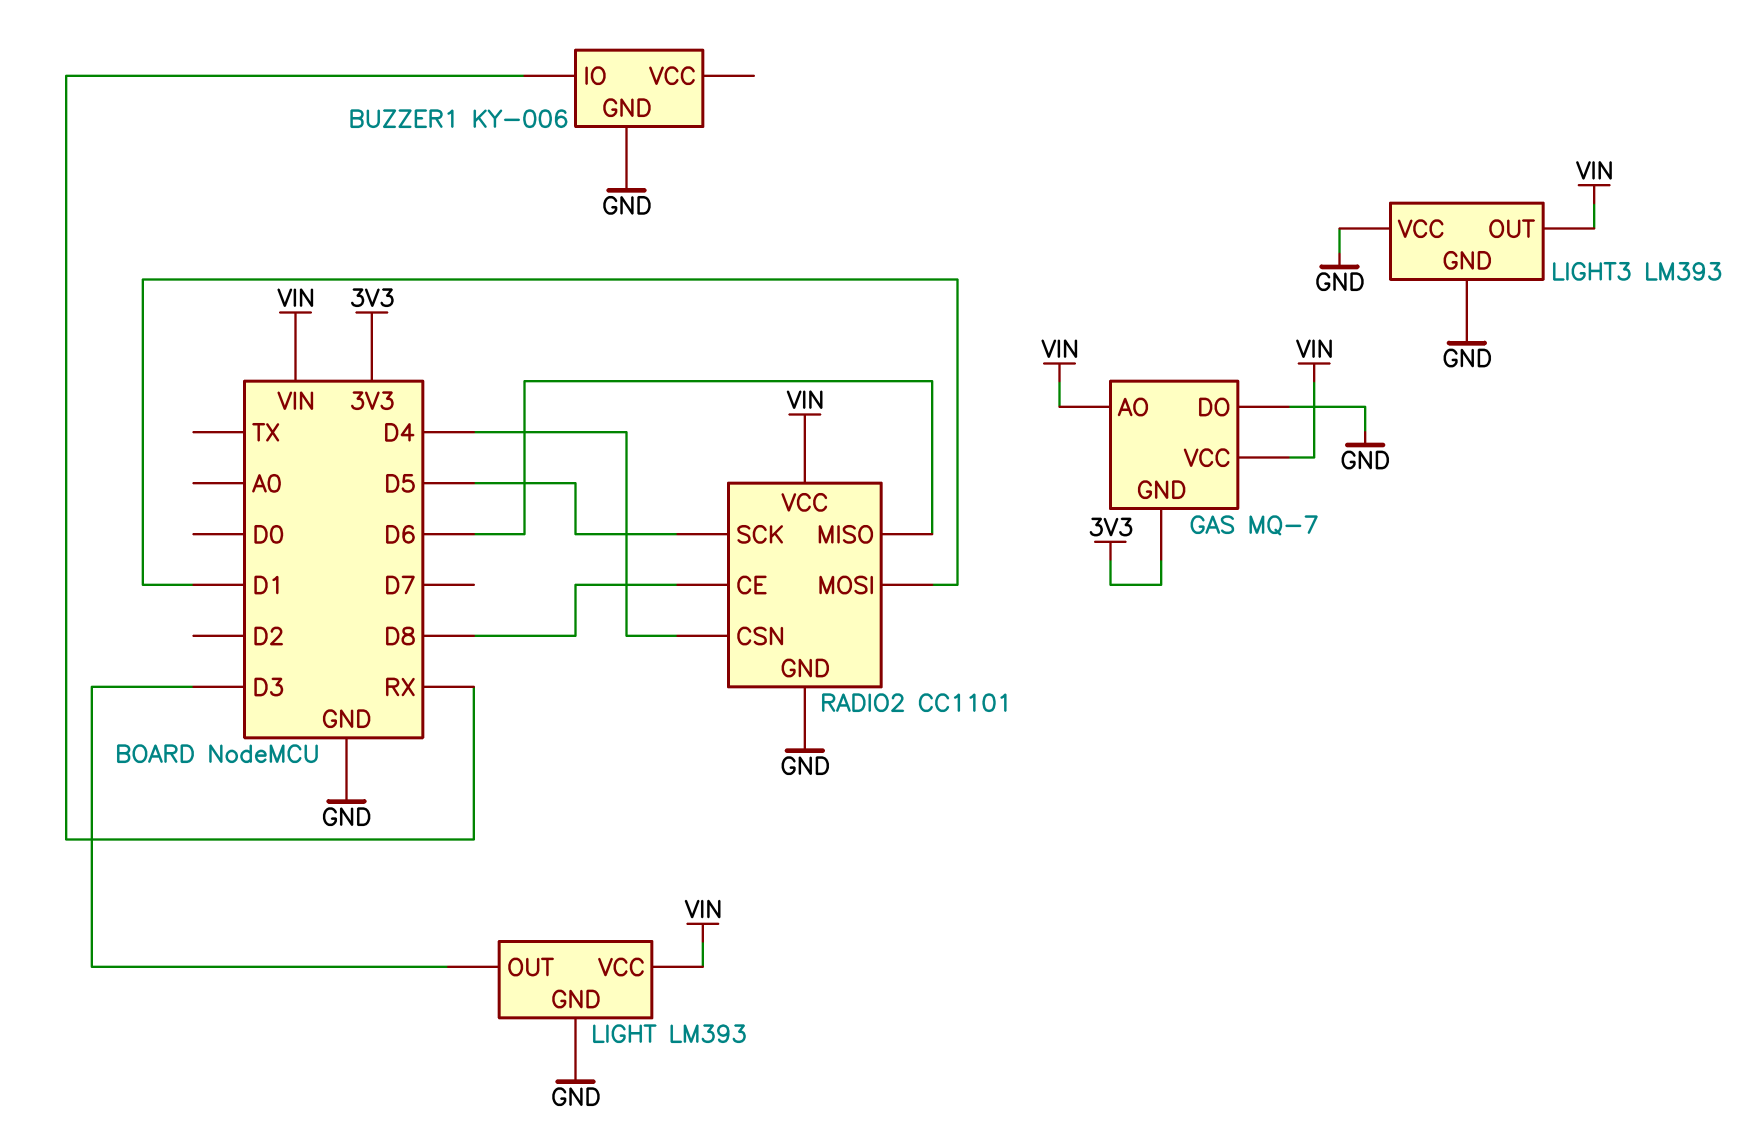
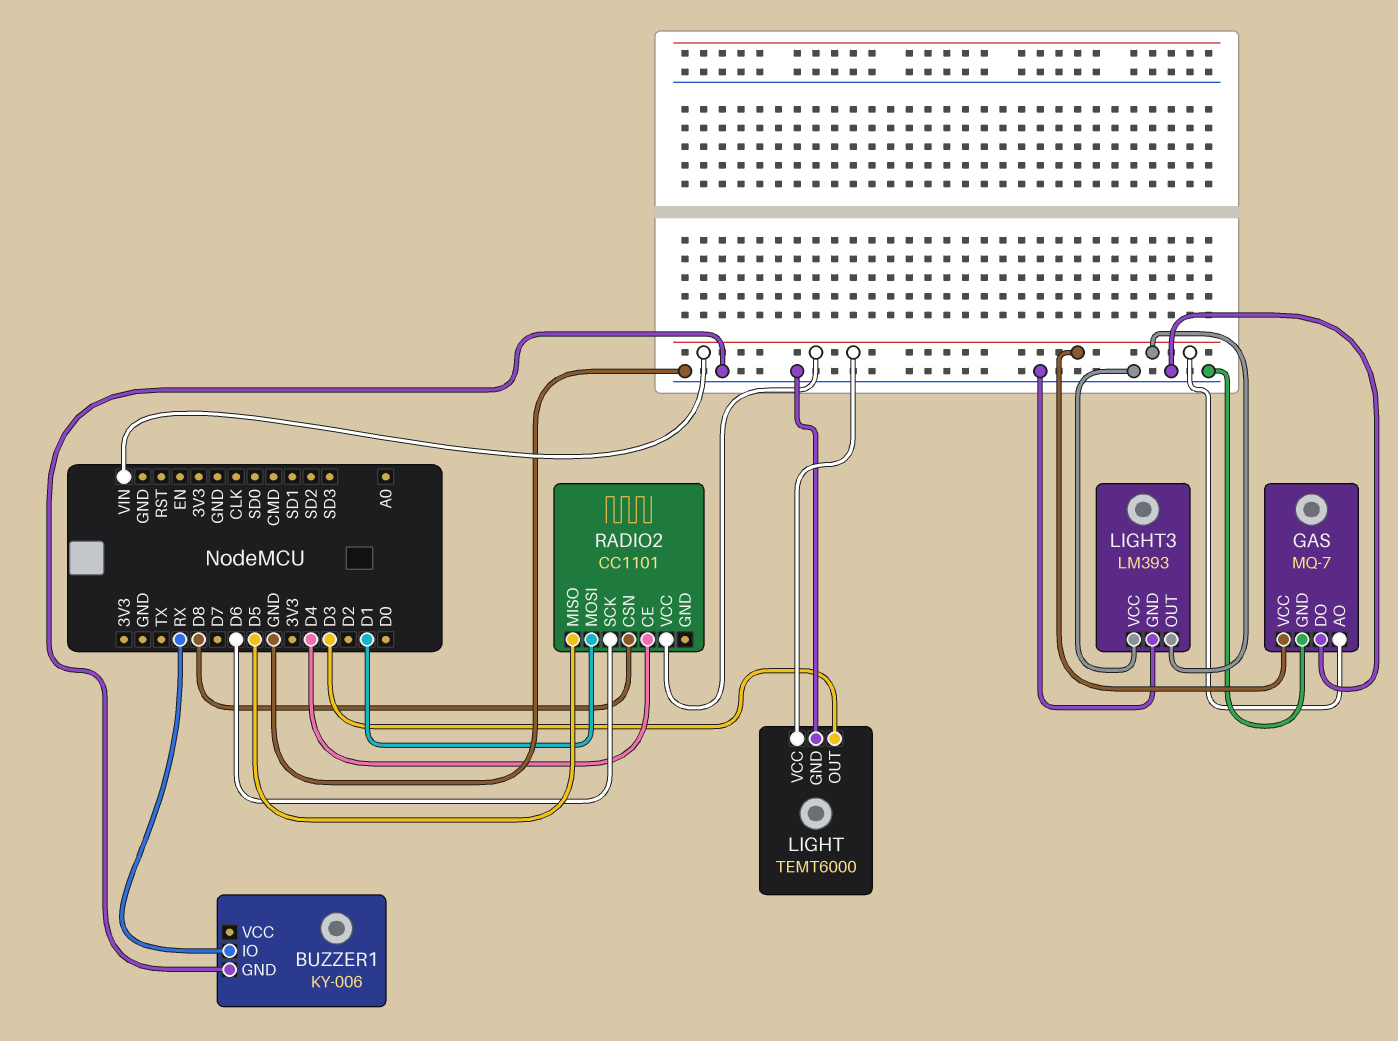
GAS pin GND: 3V3 -> GND
LIGHT: LM393 -> TEMT6000
RADIO2 pin CE: D8 -> D4
RADIO2 pin CSN: D4 -> D8
RADIO2 pin GND: GND -> none
RADIO2 pin MISO: D6 -> D5
RADIO2 pin SCK: D5 -> D6

